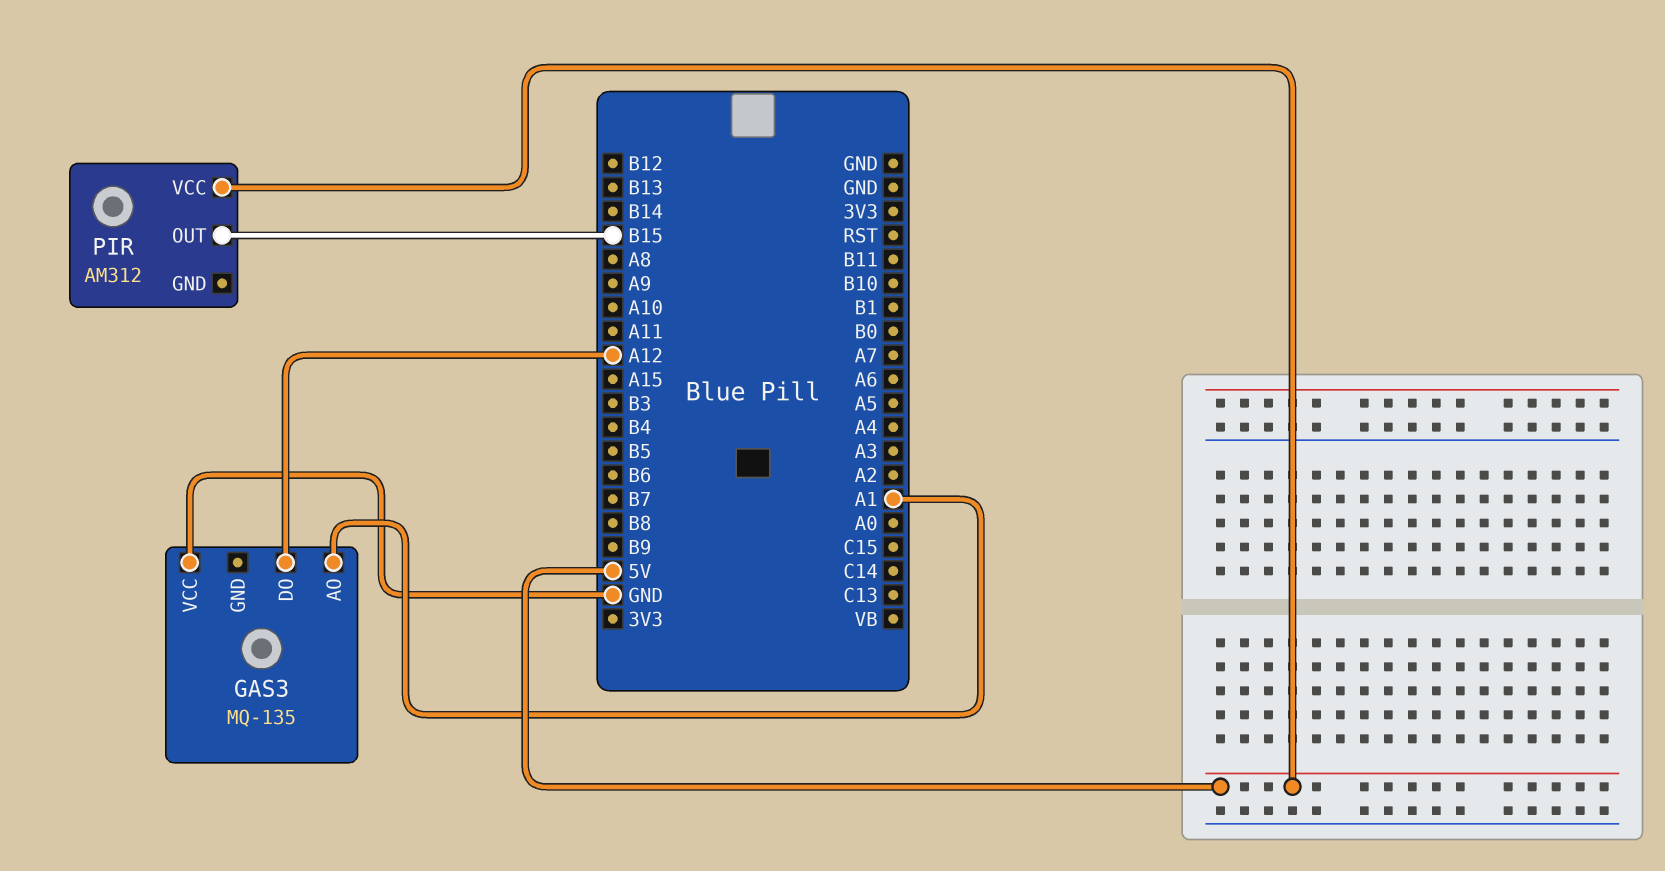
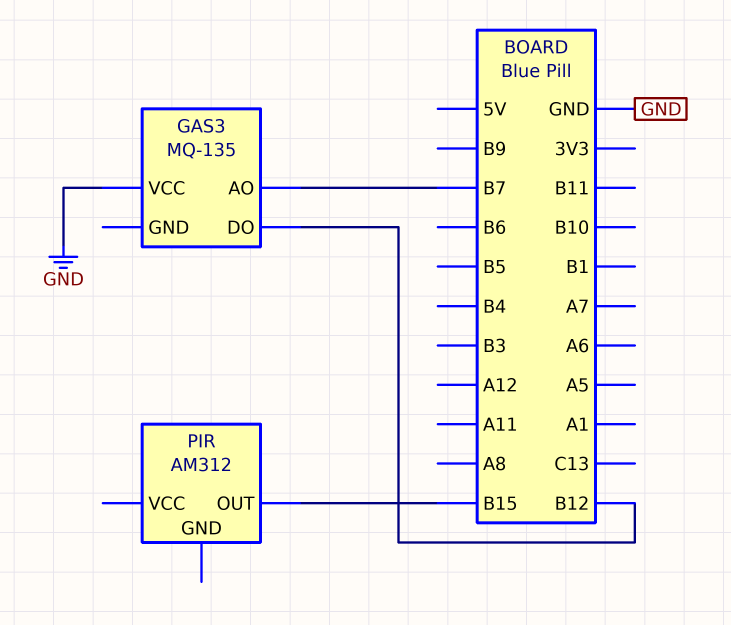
GAS3 pin AO: A1 -> B7
GAS3 pin DO: A12 -> B12
PIR pin VCC: 5V -> none

